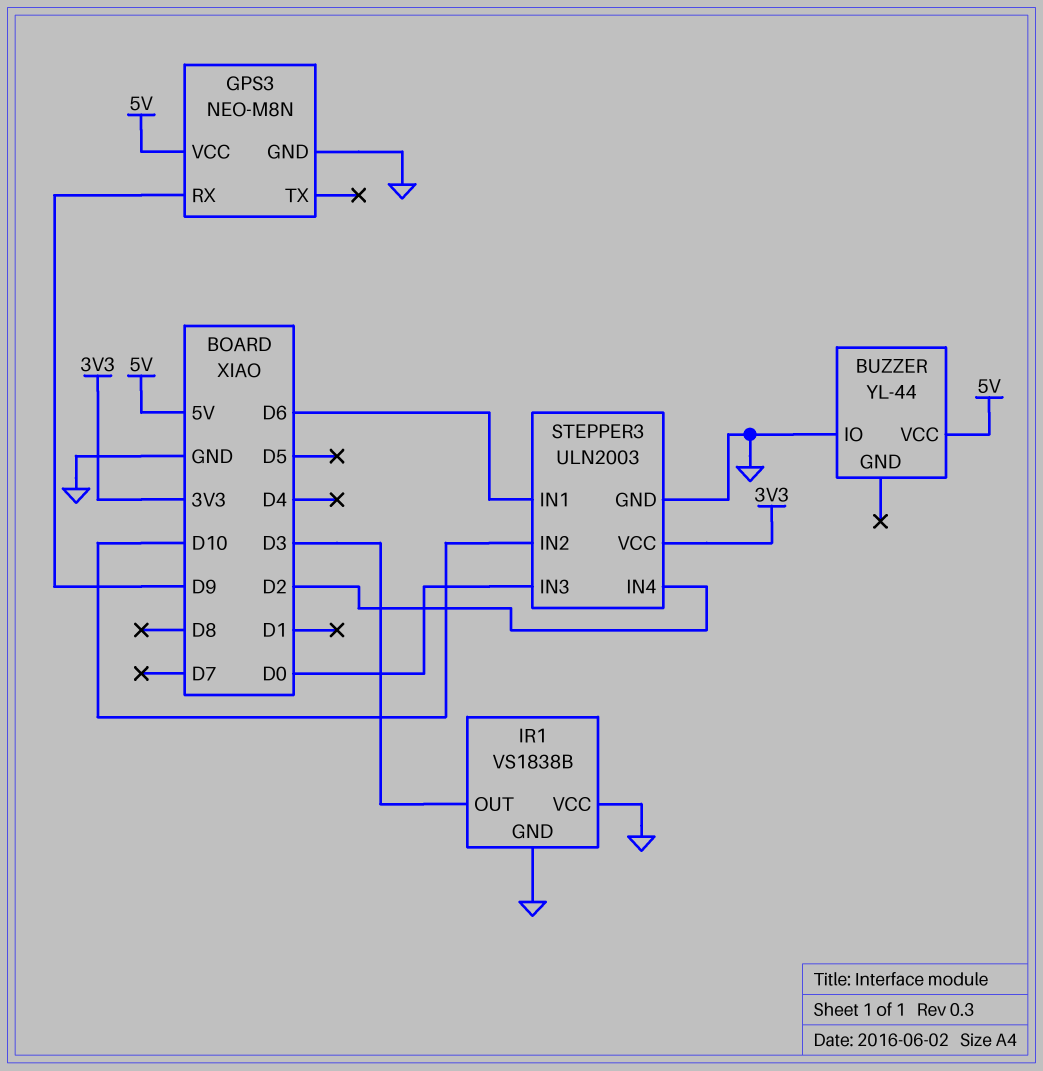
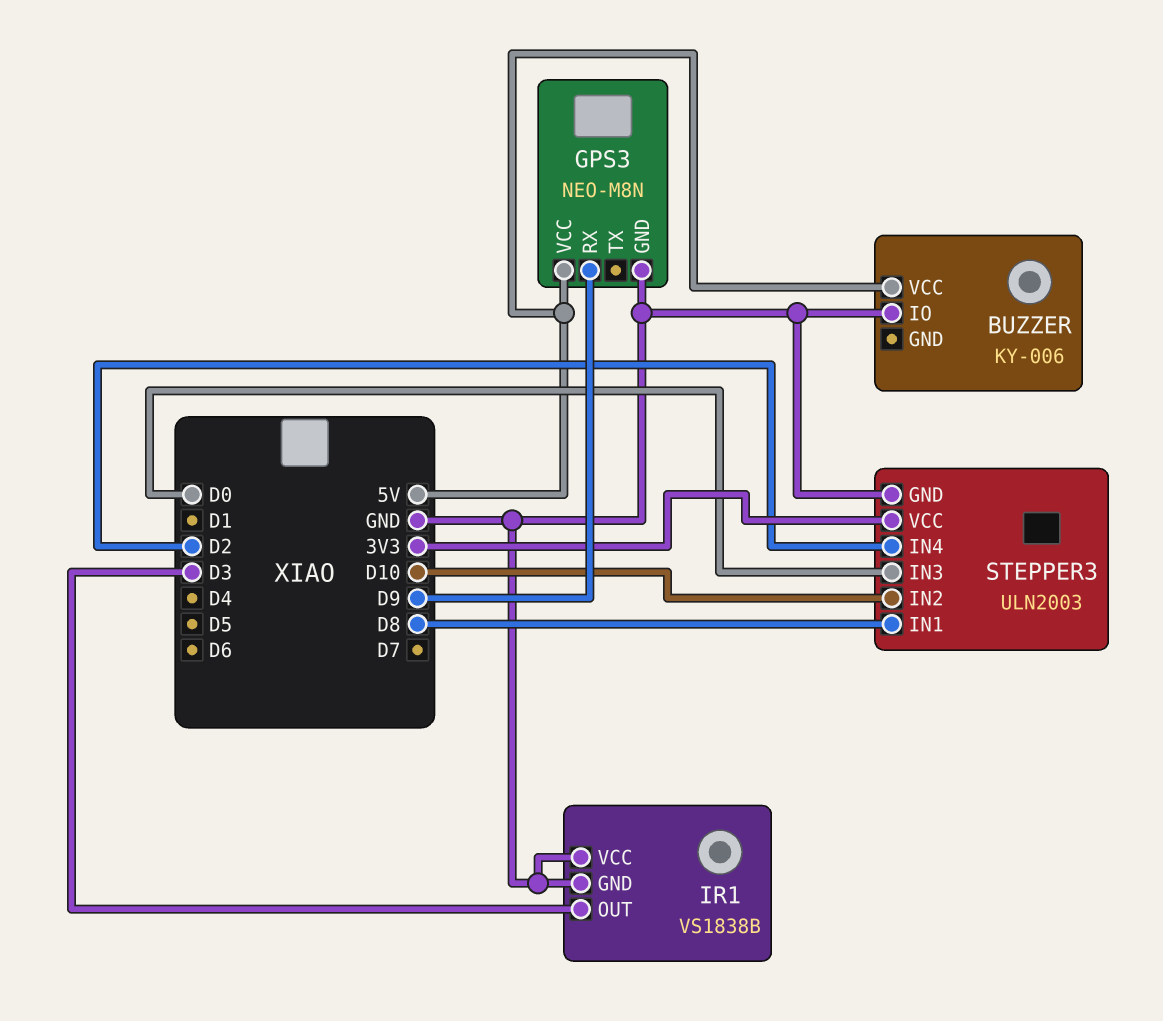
BUZZER: YL-44 -> KY-006
STEPPER3 pin IN1: D6 -> D8

